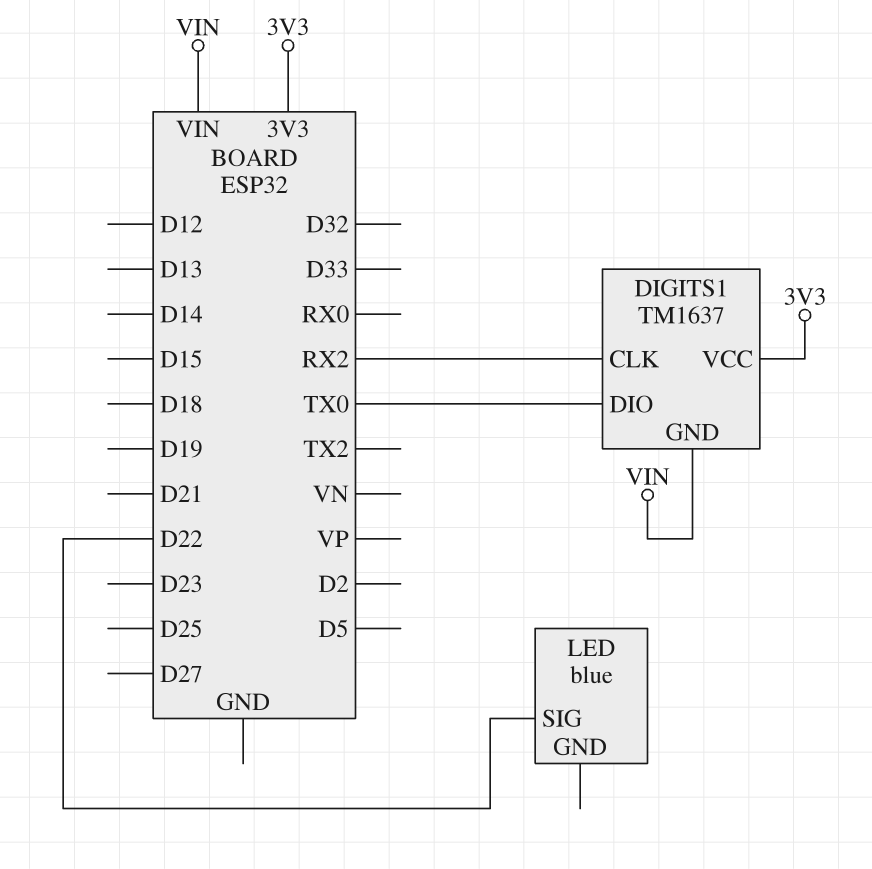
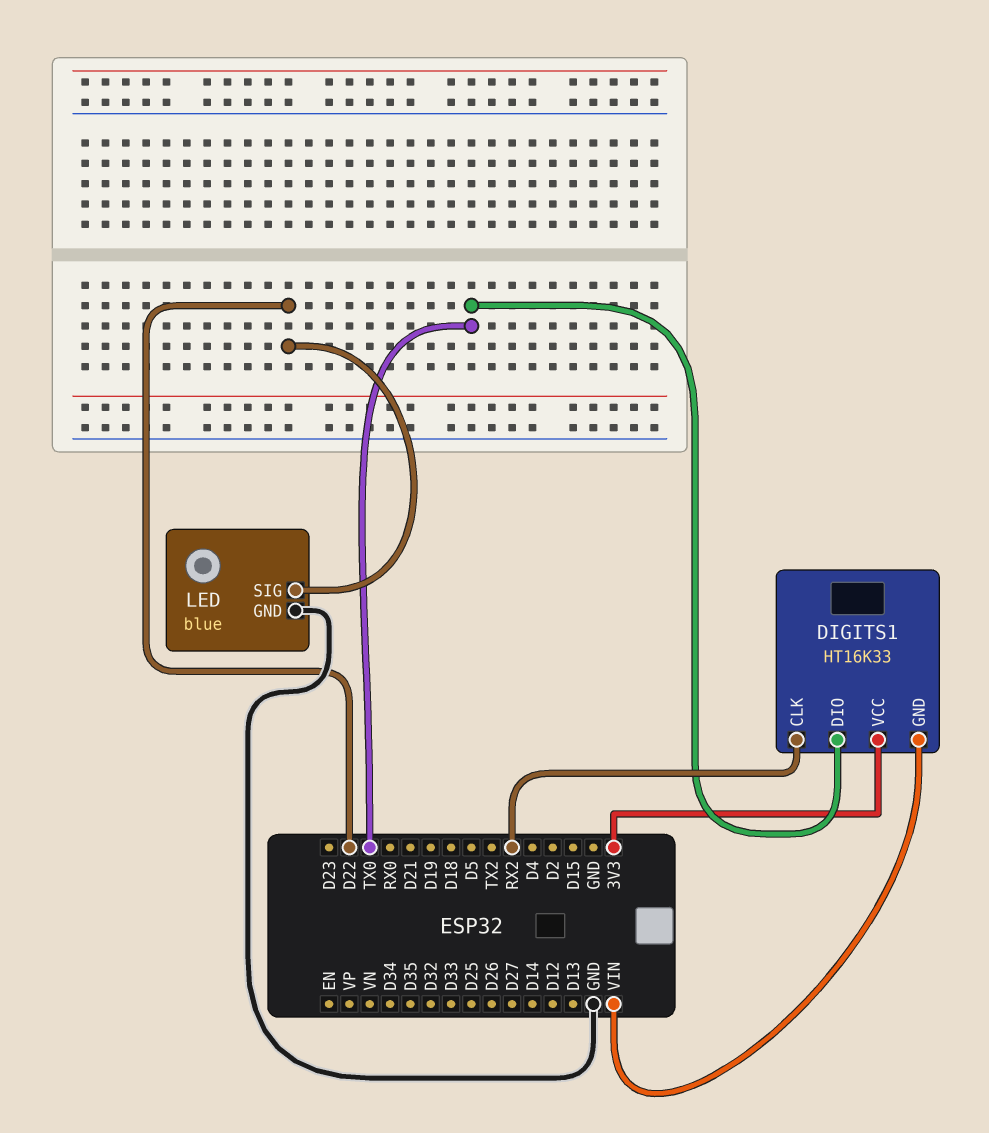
DIGITS1: TM1637 -> HT16K33
LED pin GND: none -> GND

